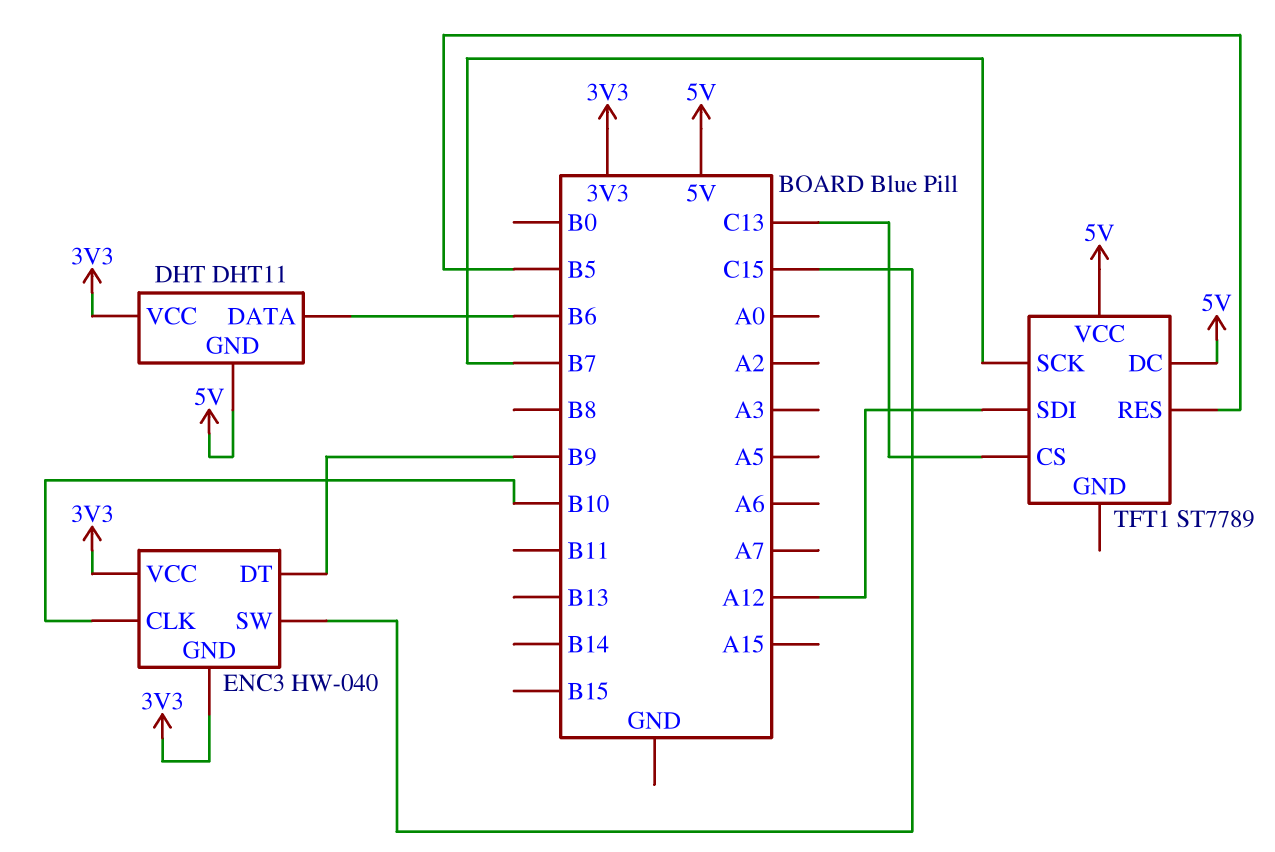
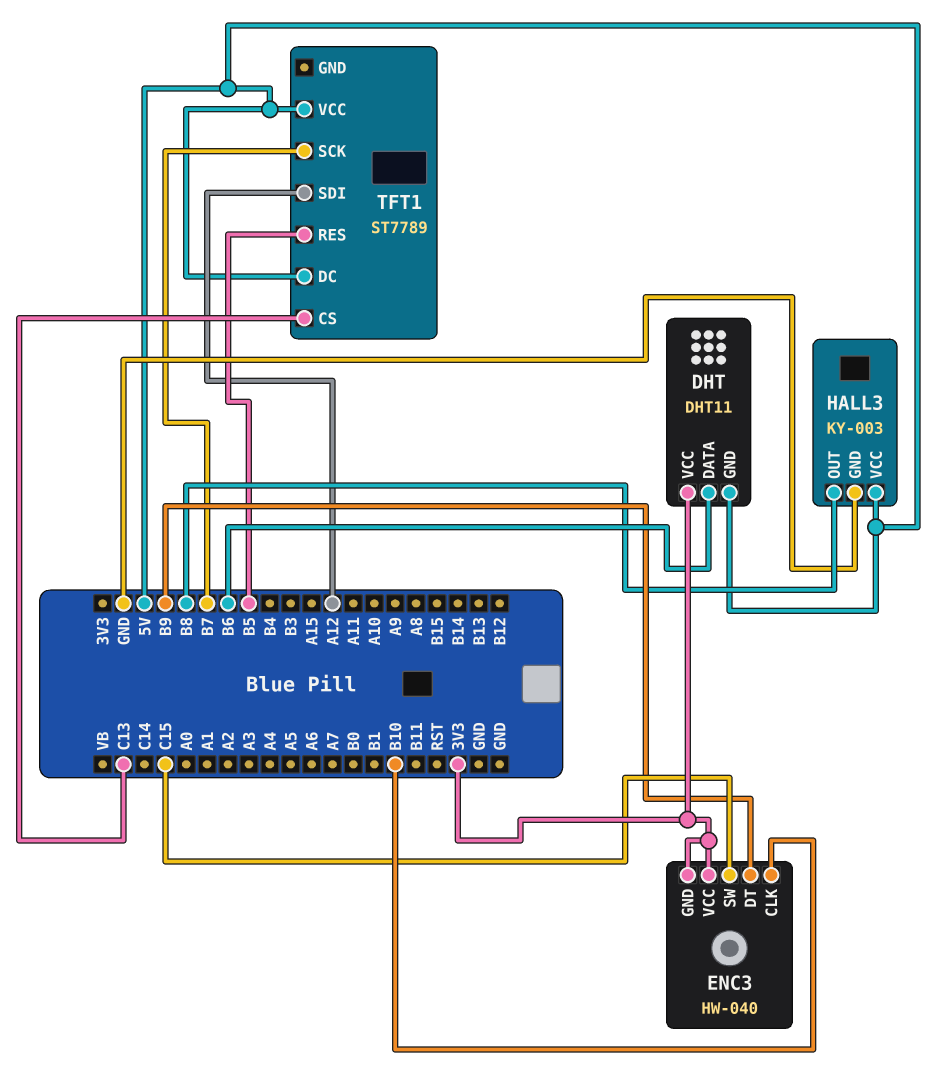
HALL3: none -> KY-003
HALL3 pin GND: none -> GND
HALL3 pin OUT: none -> B8
HALL3 pin VCC: none -> 5V

